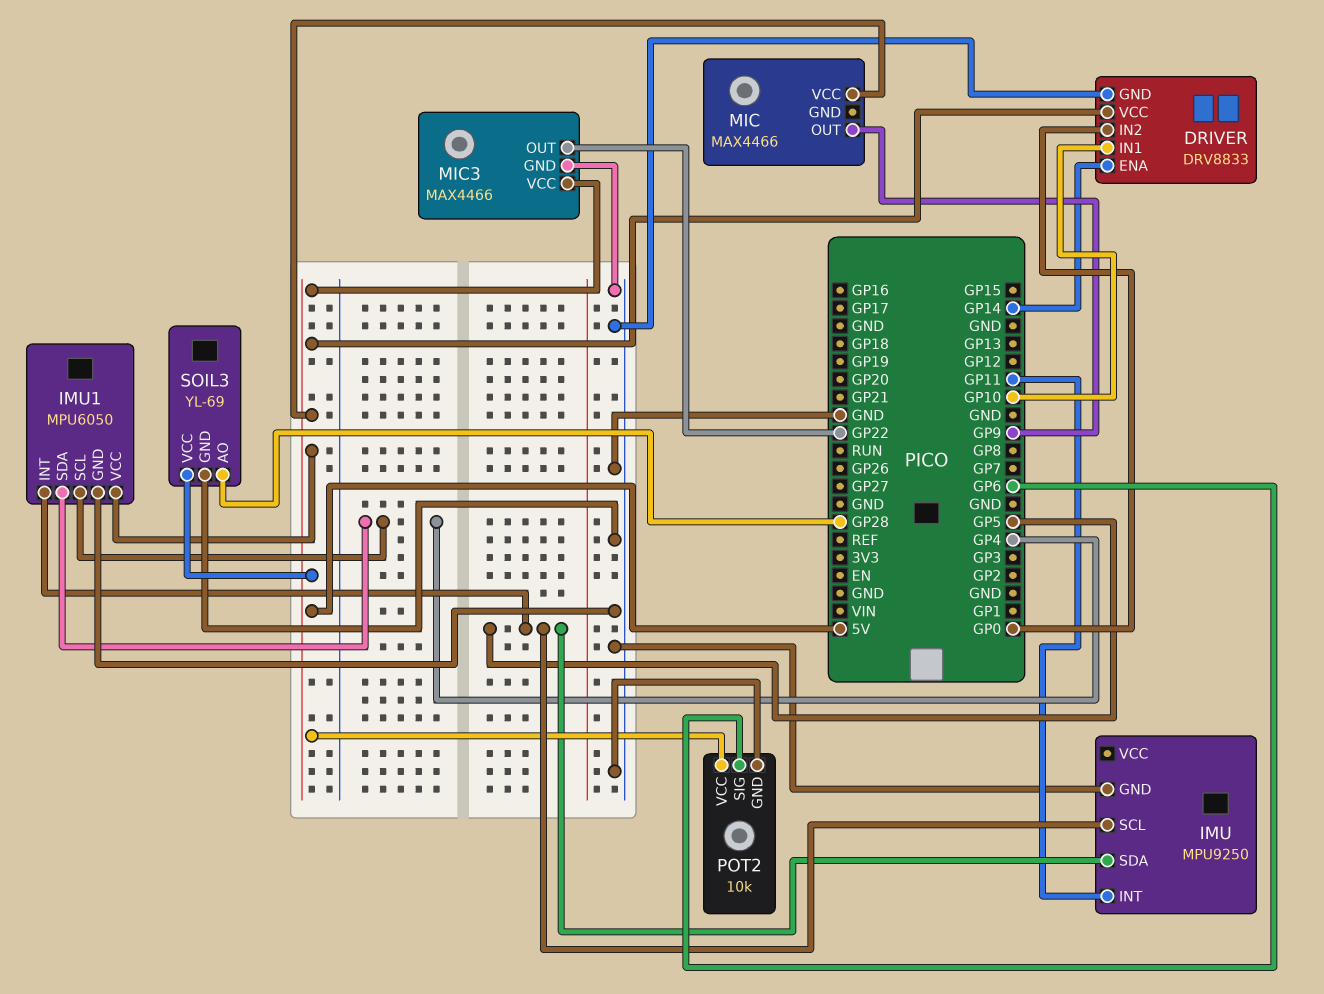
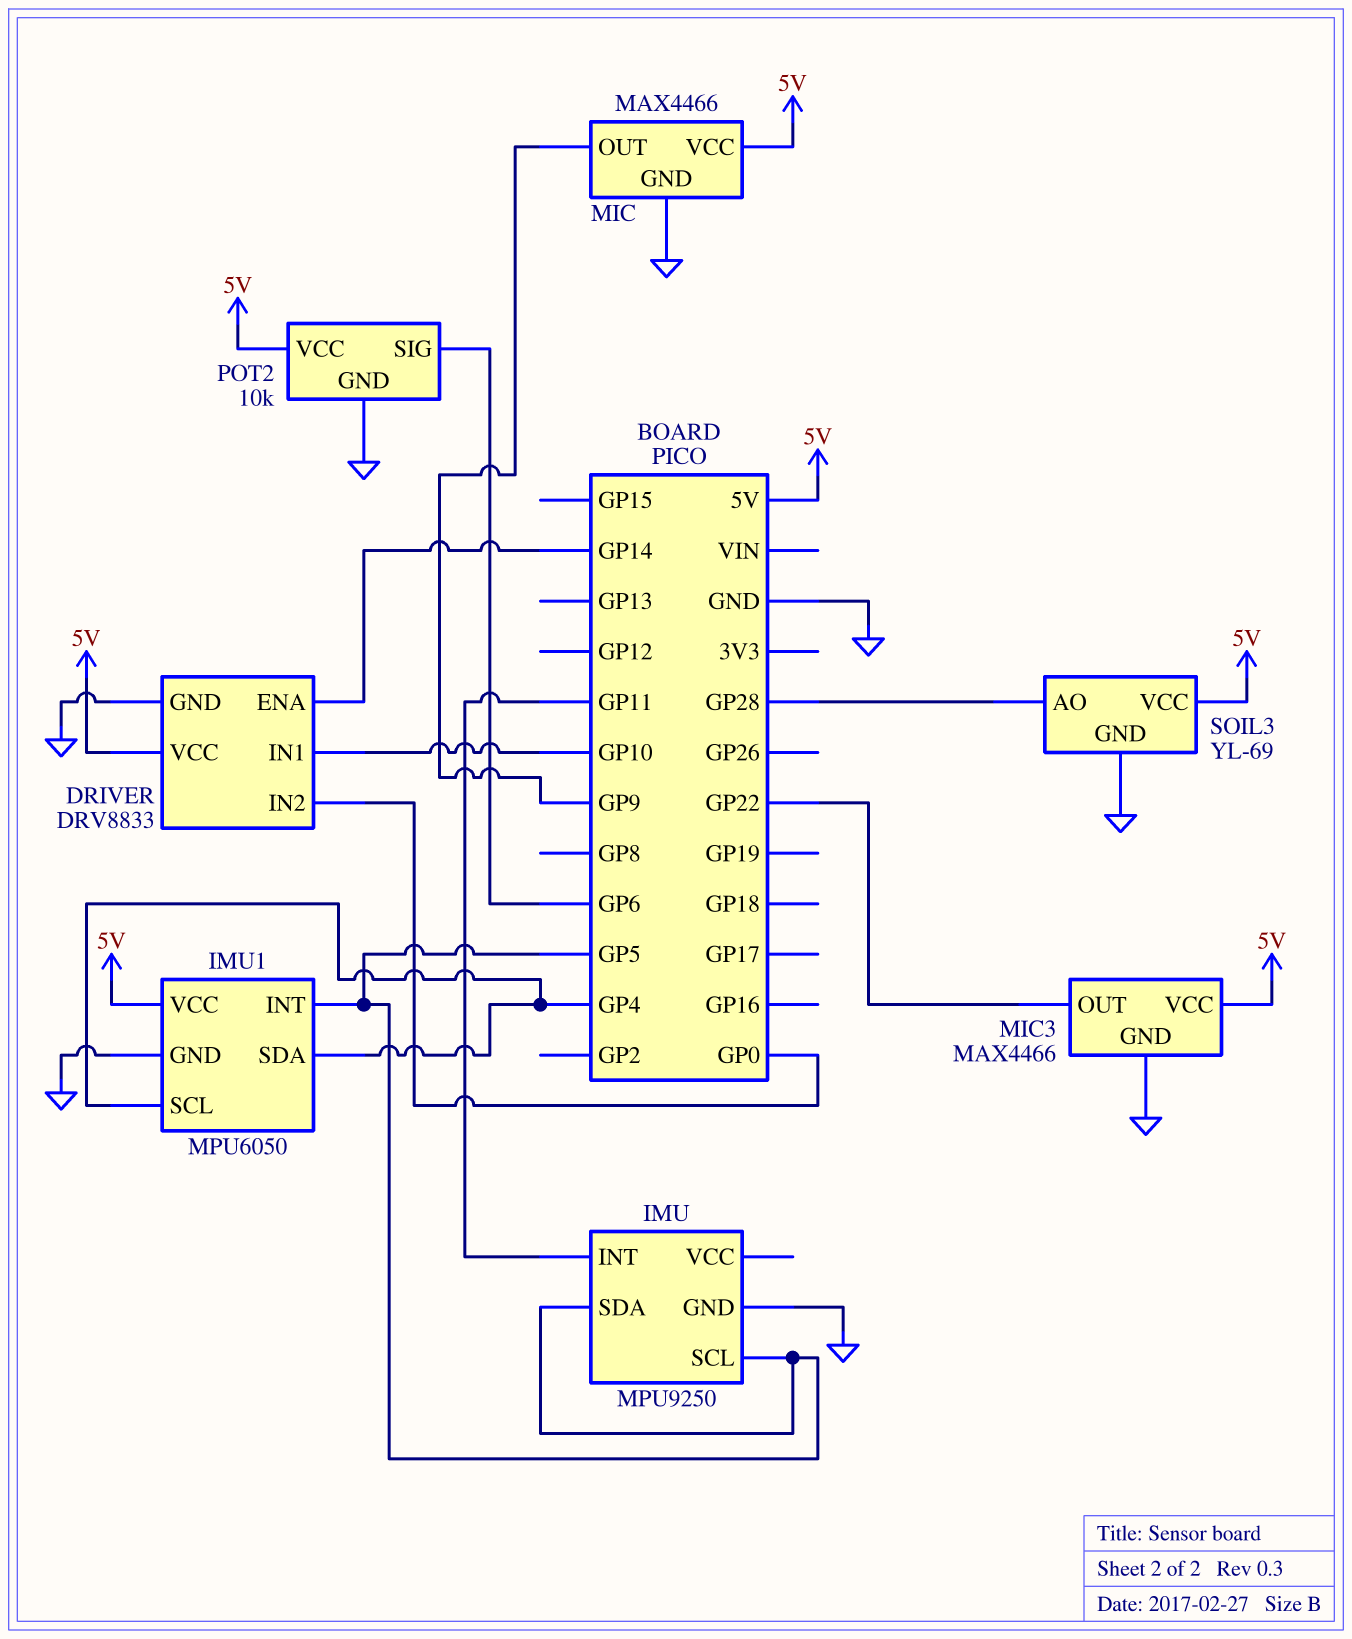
MIC pin GND: none -> GND

